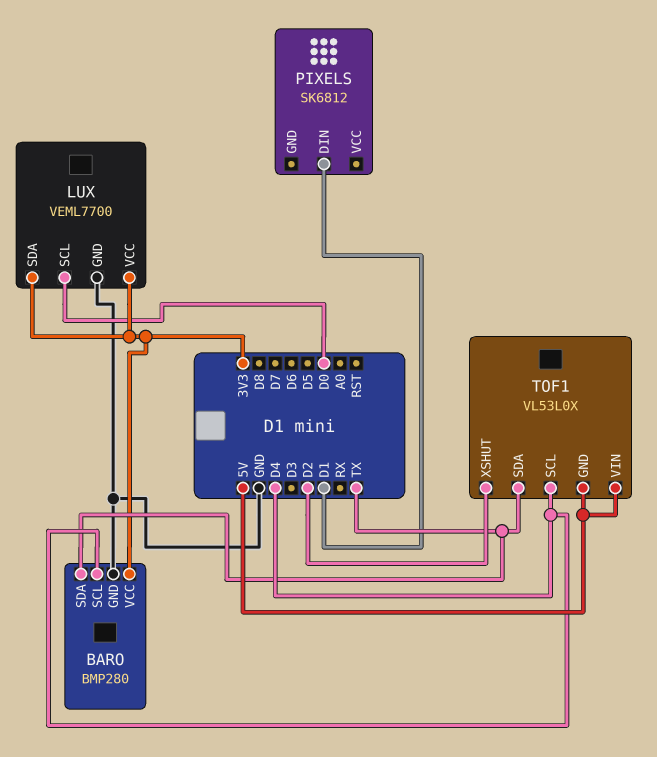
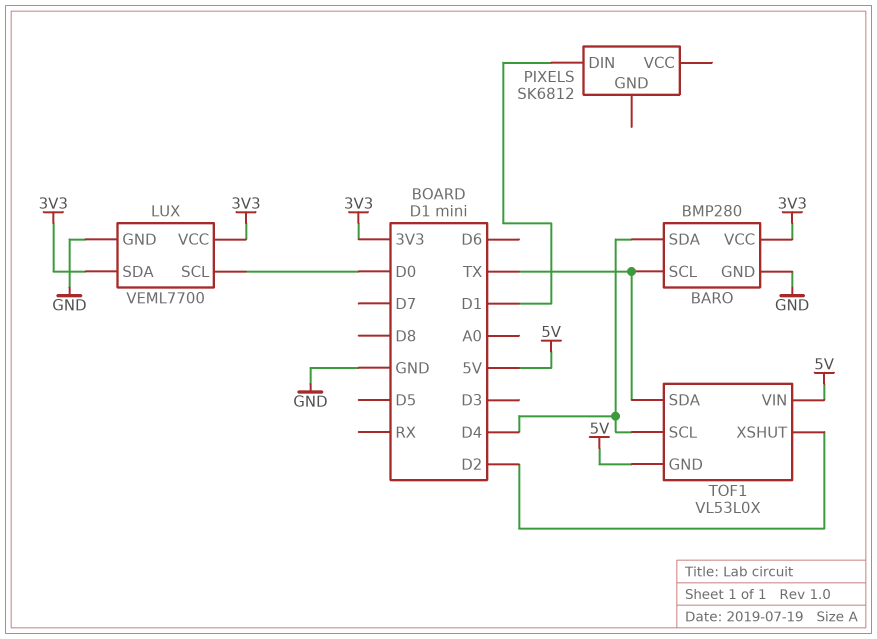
BARO pin SCL: D4 -> TX
BARO pin SDA: TX -> D4

